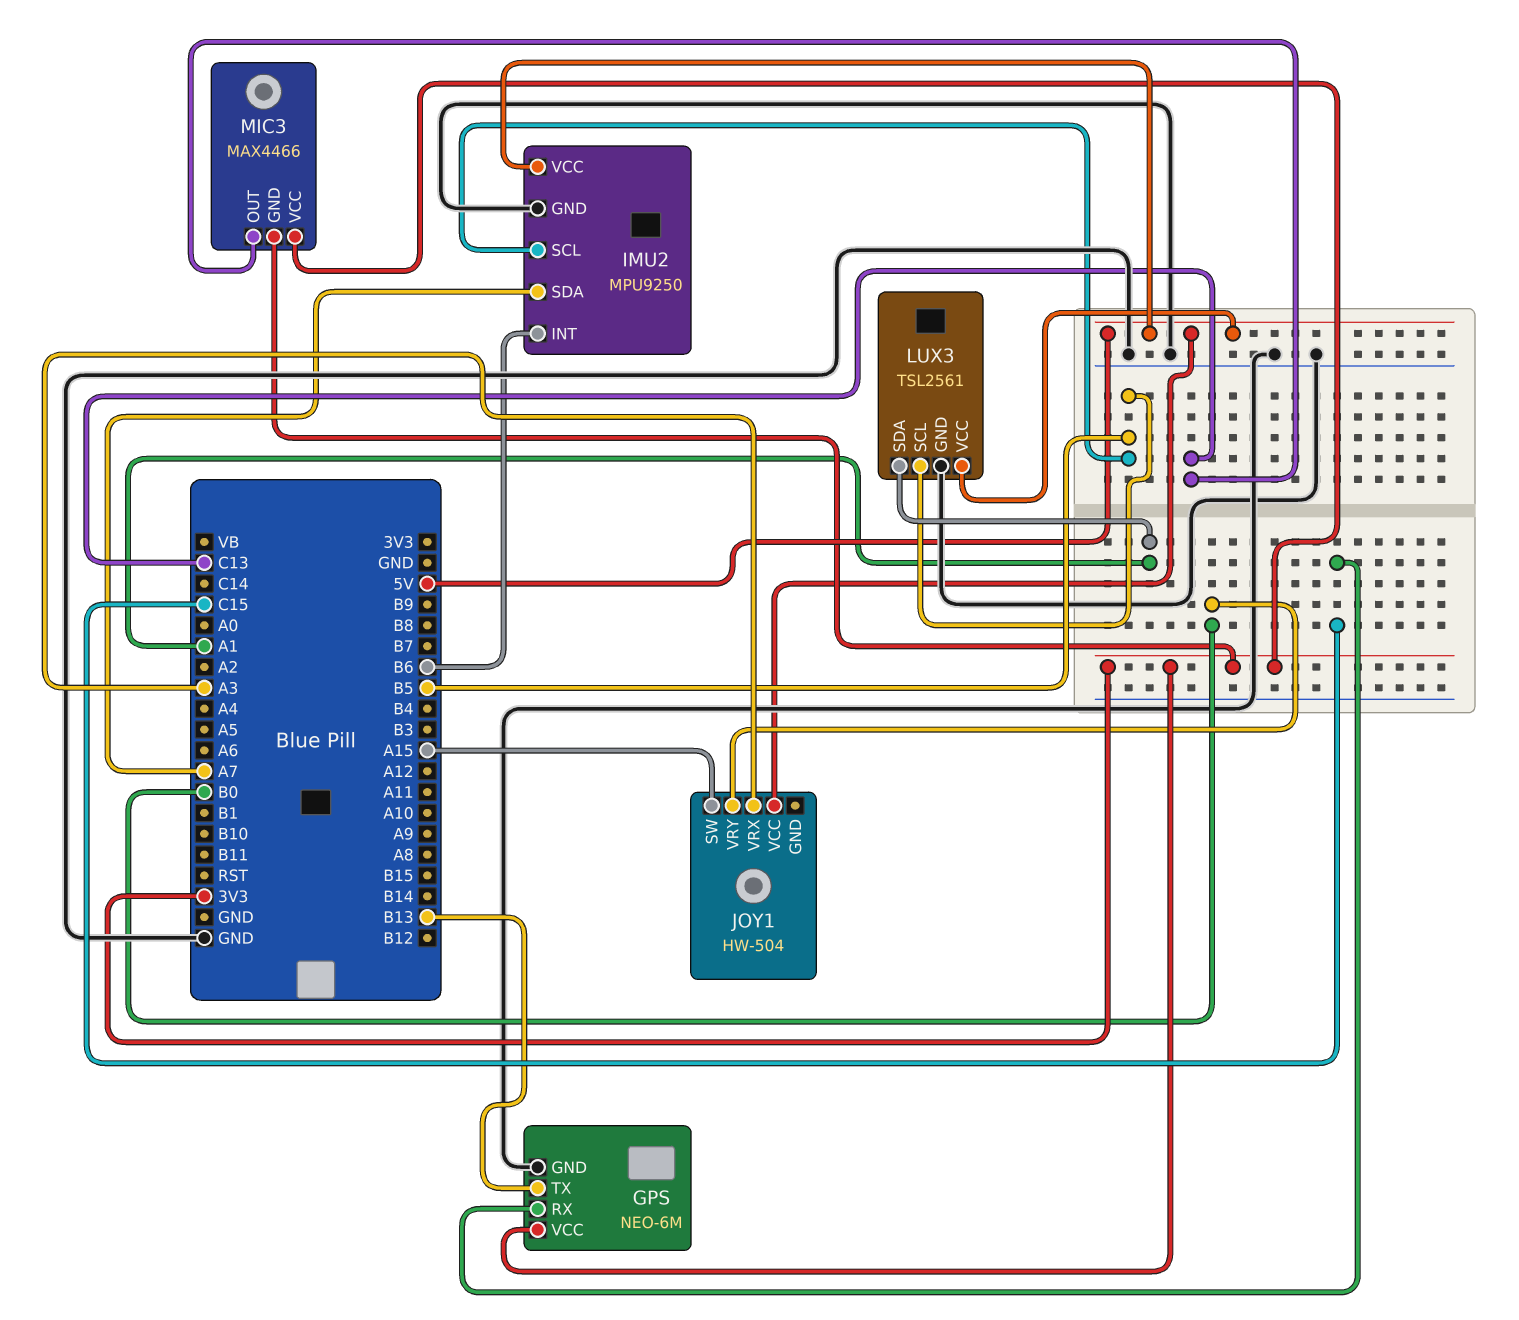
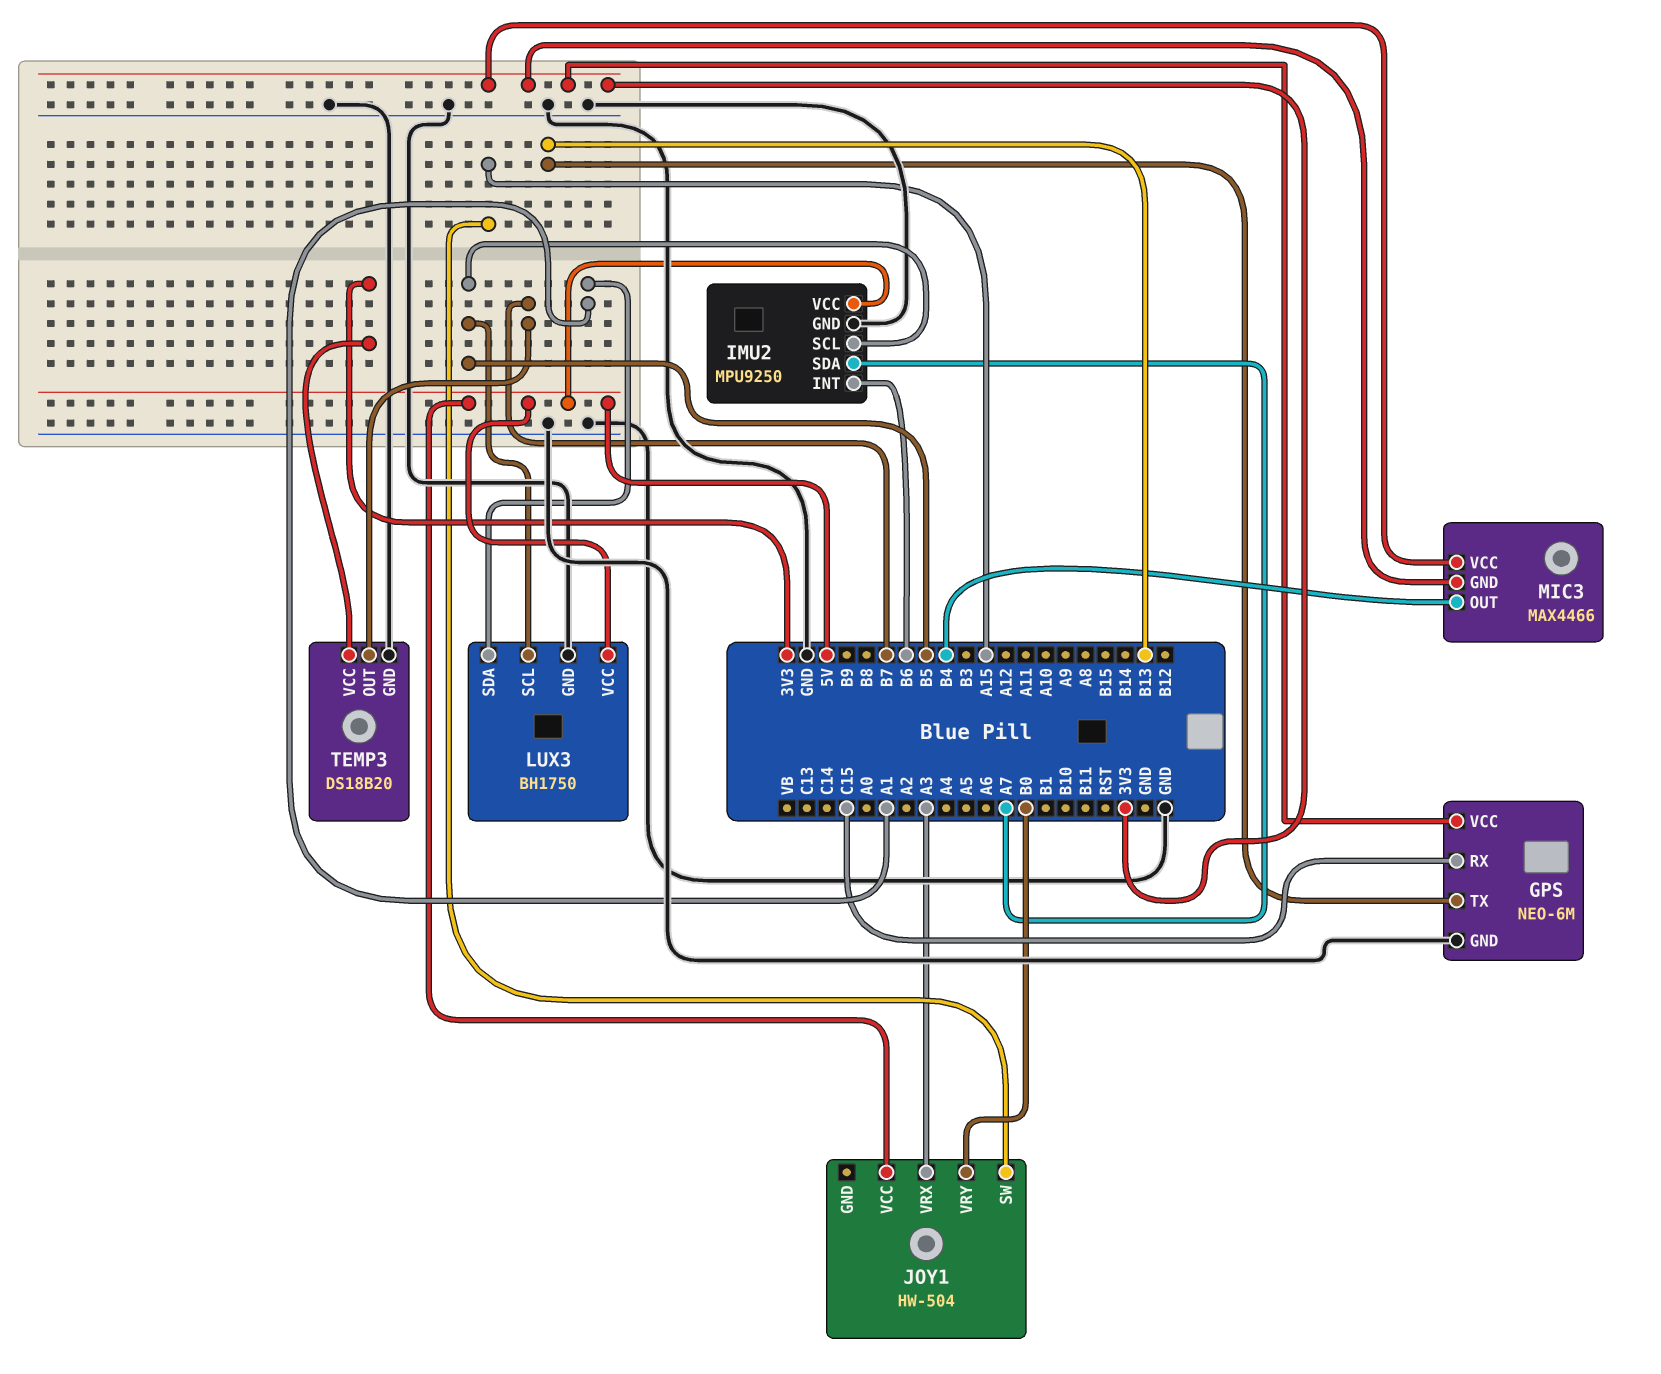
LUX3: TSL2561 -> BH1750
MIC3 pin OUT: C13 -> B4
TEMP3: none -> DS18B20
TEMP3 pin GND: none -> GND
TEMP3 pin OUT: none -> B7
TEMP3 pin VCC: none -> 3V3

